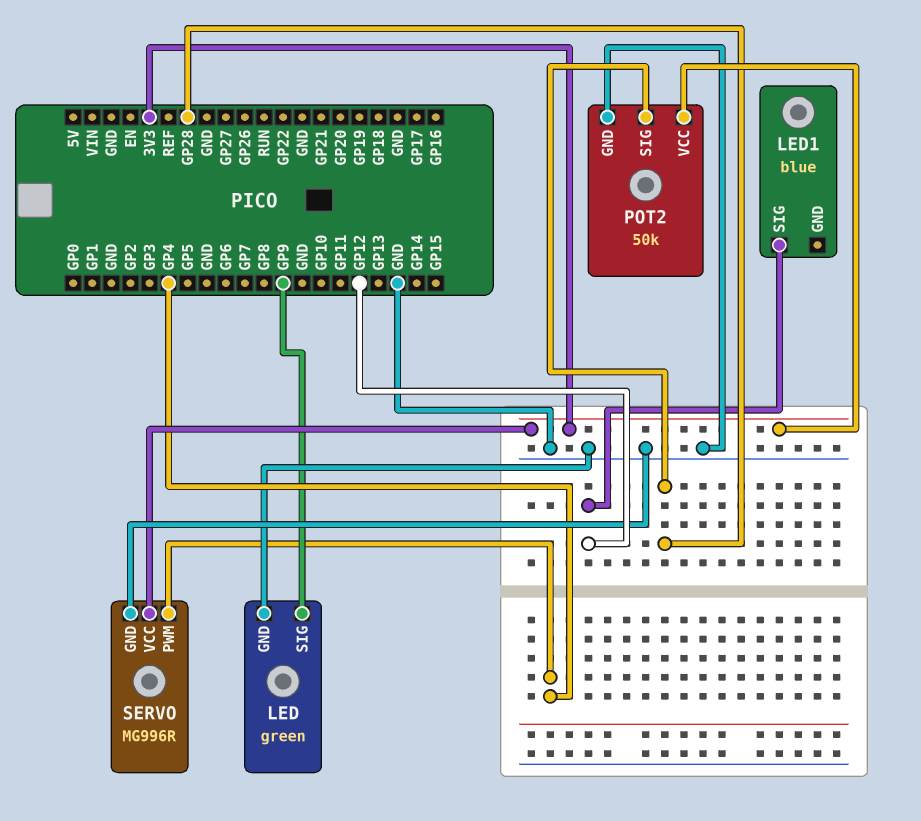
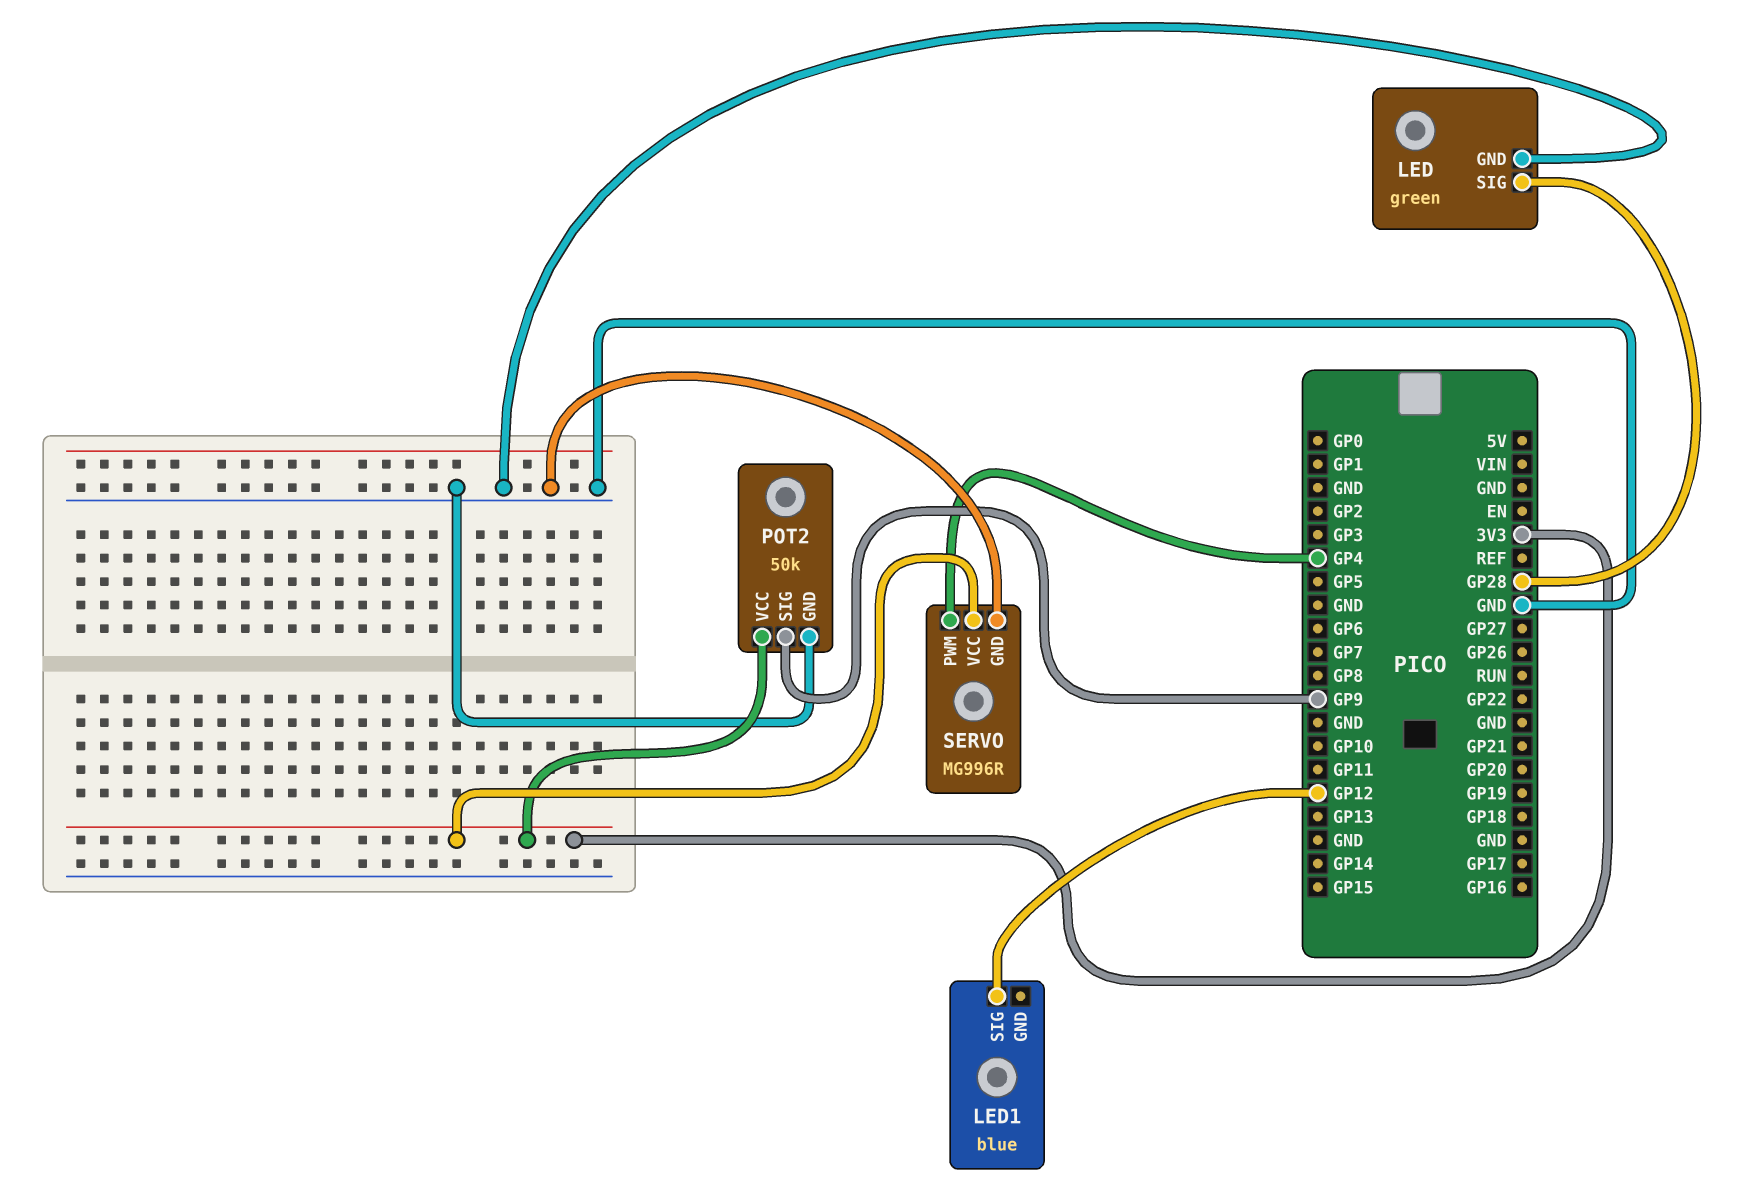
LED pin SIG: GP9 -> GP28
POT2 pin SIG: GP28 -> GP9

